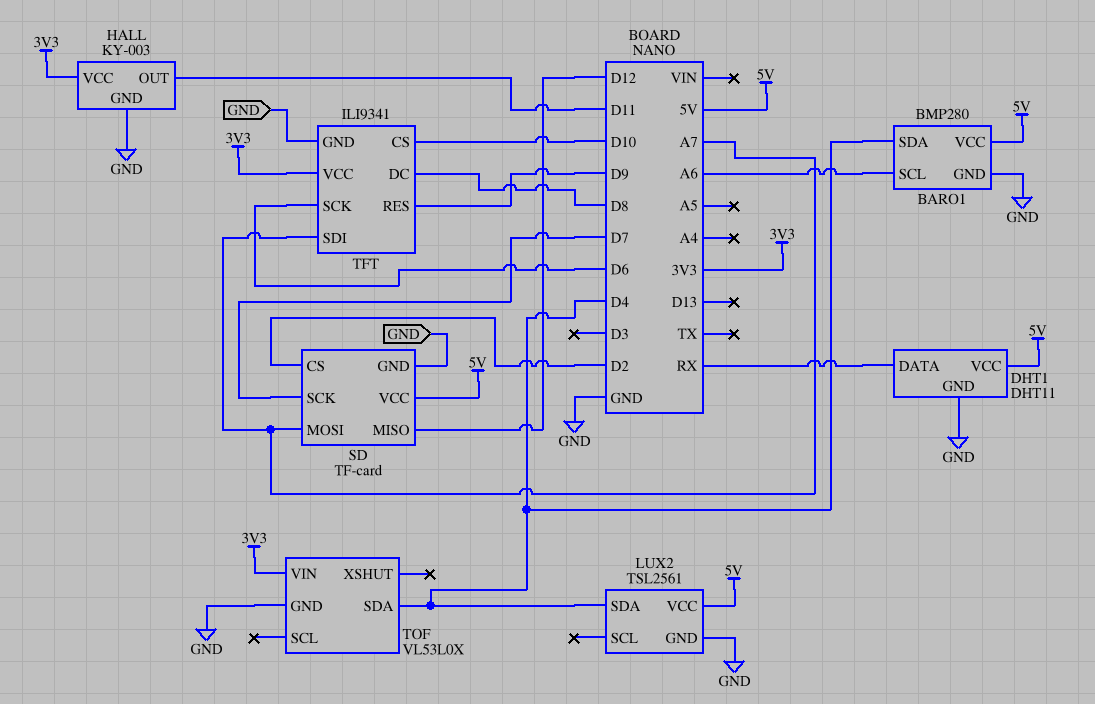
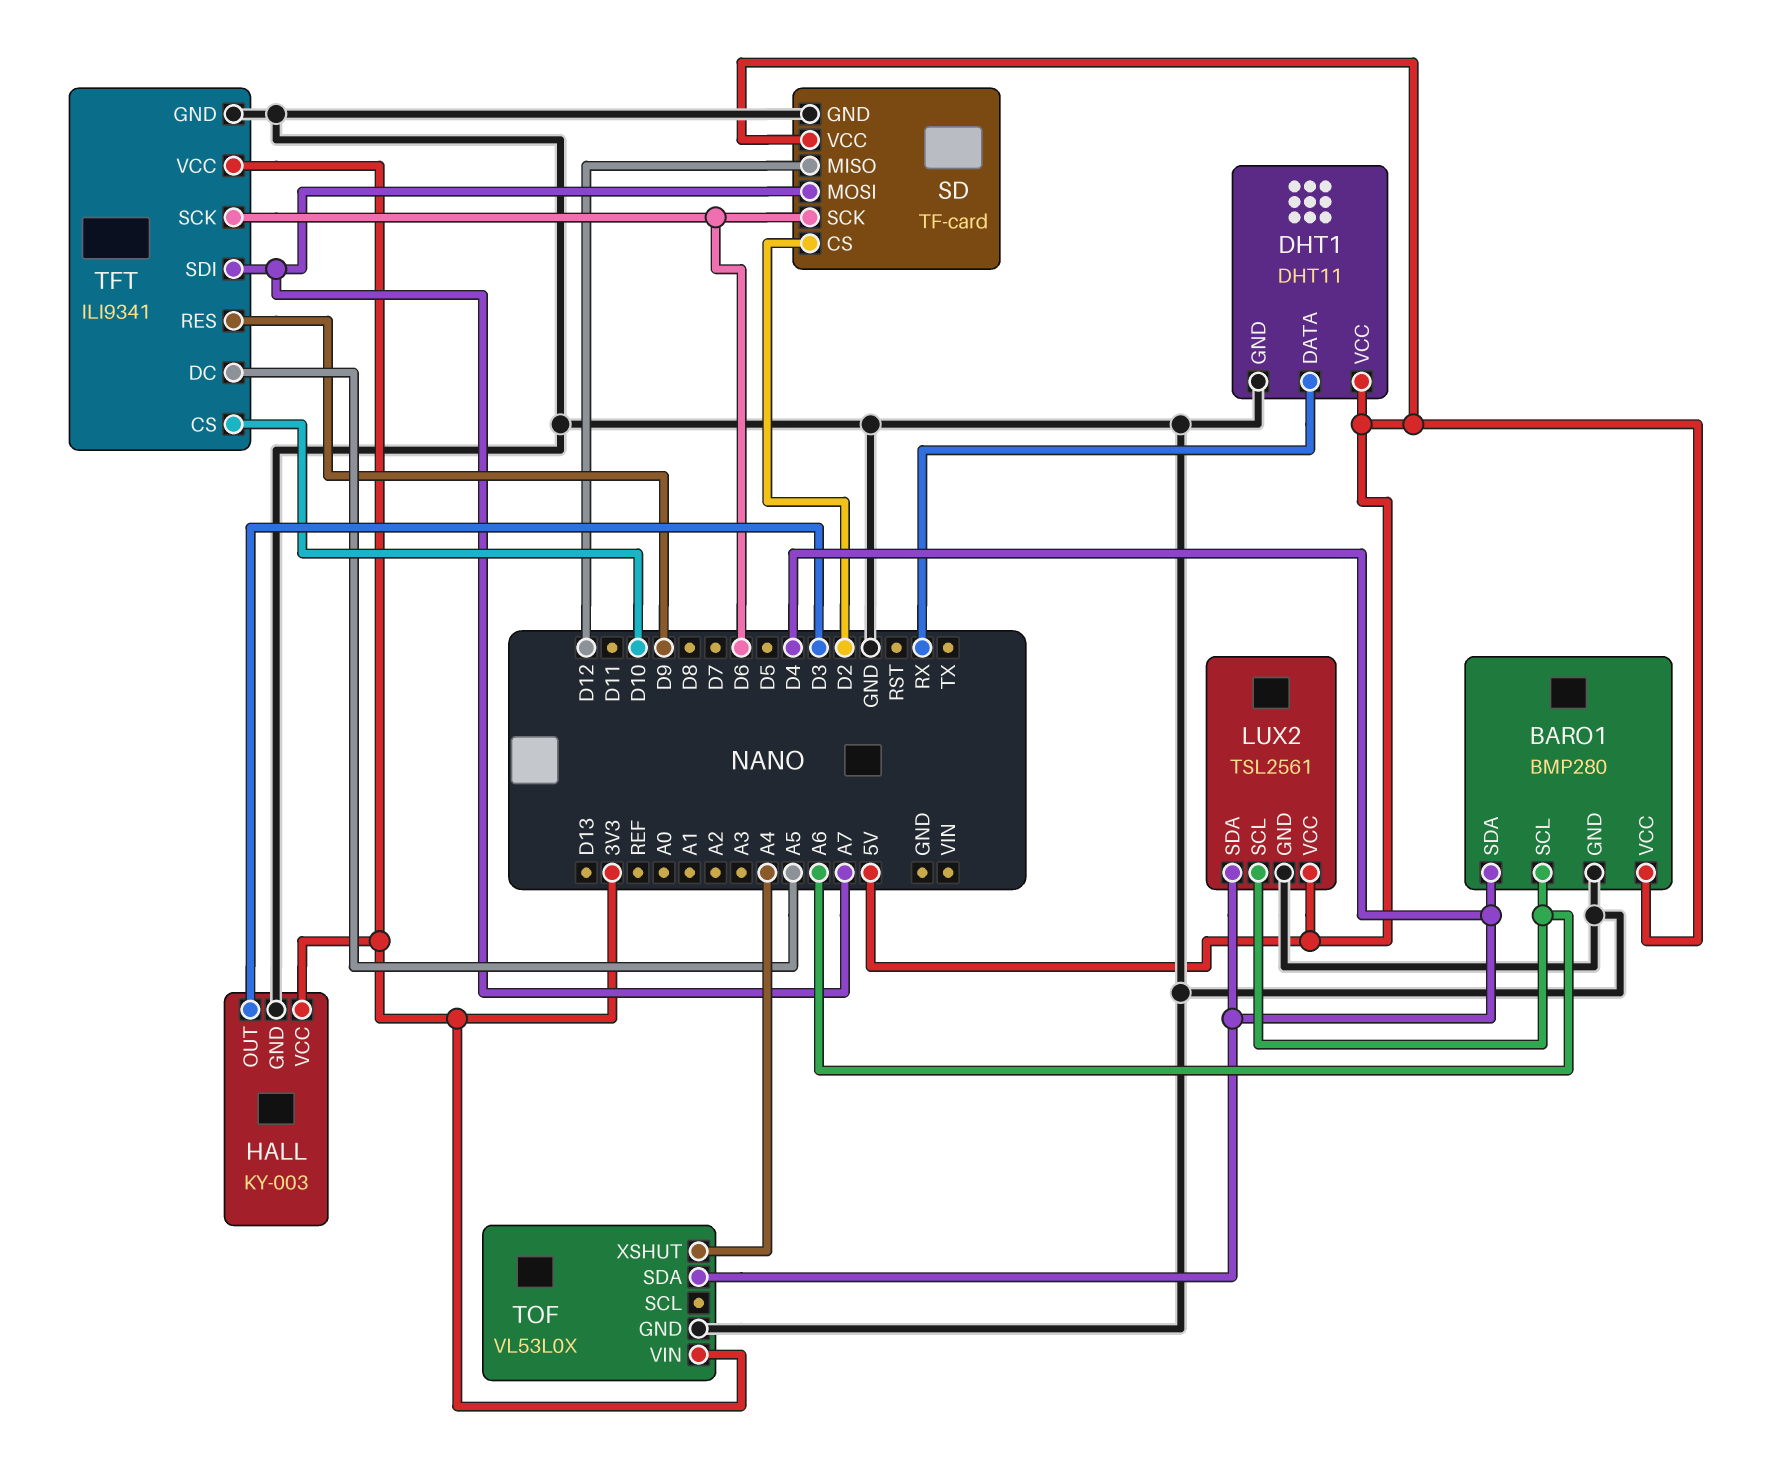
HALL pin OUT: D11 -> D3
LUX2 pin SCL: none -> A6
SD pin SCK: D7 -> D6
TFT pin DC: D8 -> A5
TOF pin XSHUT: none -> A4

